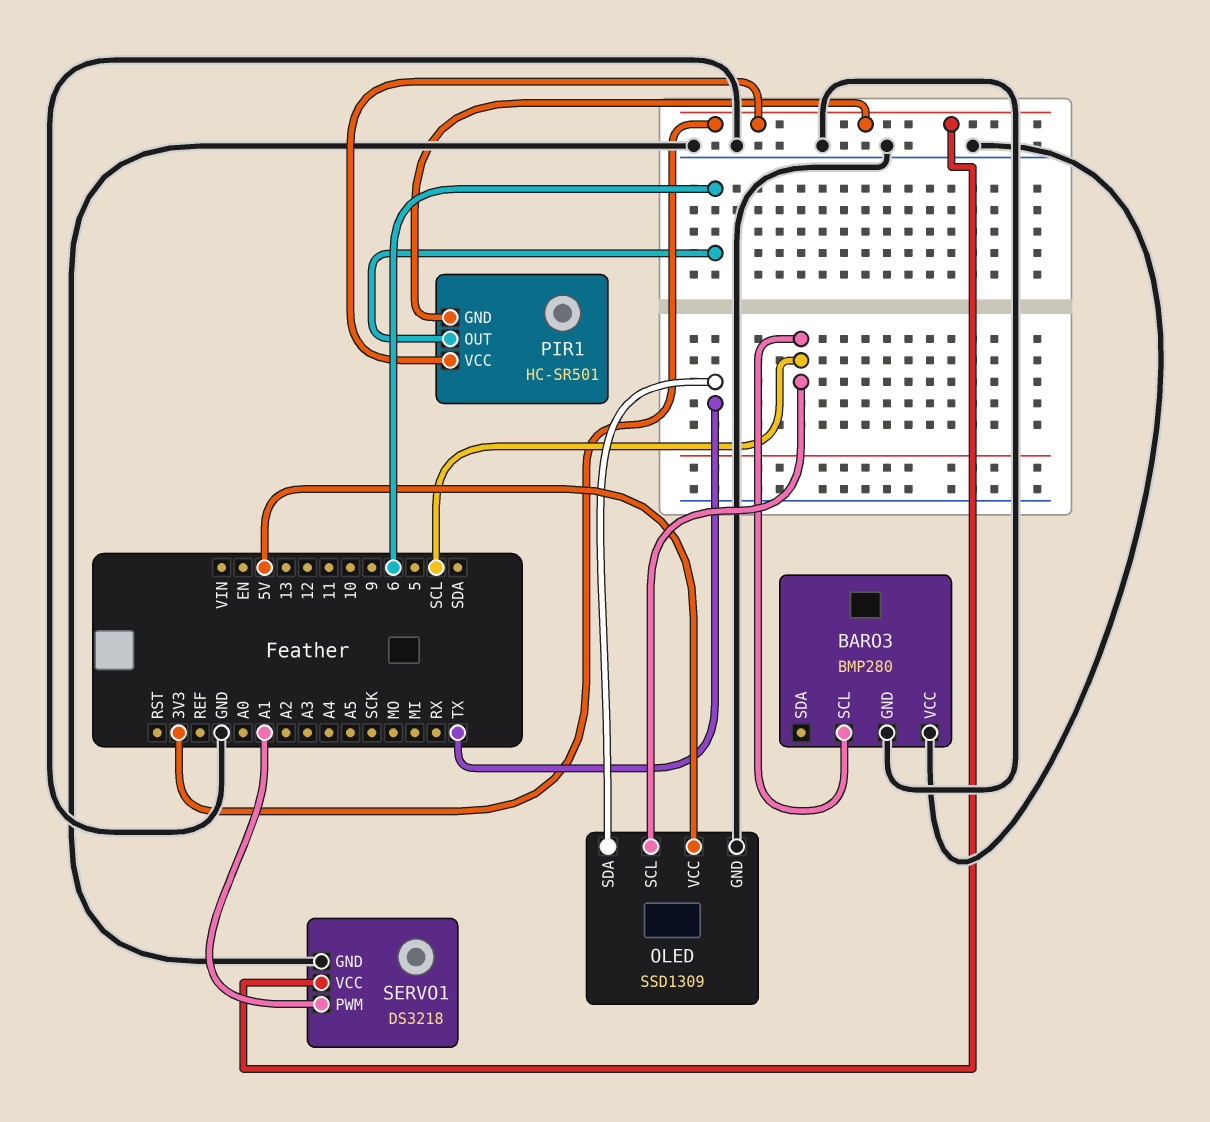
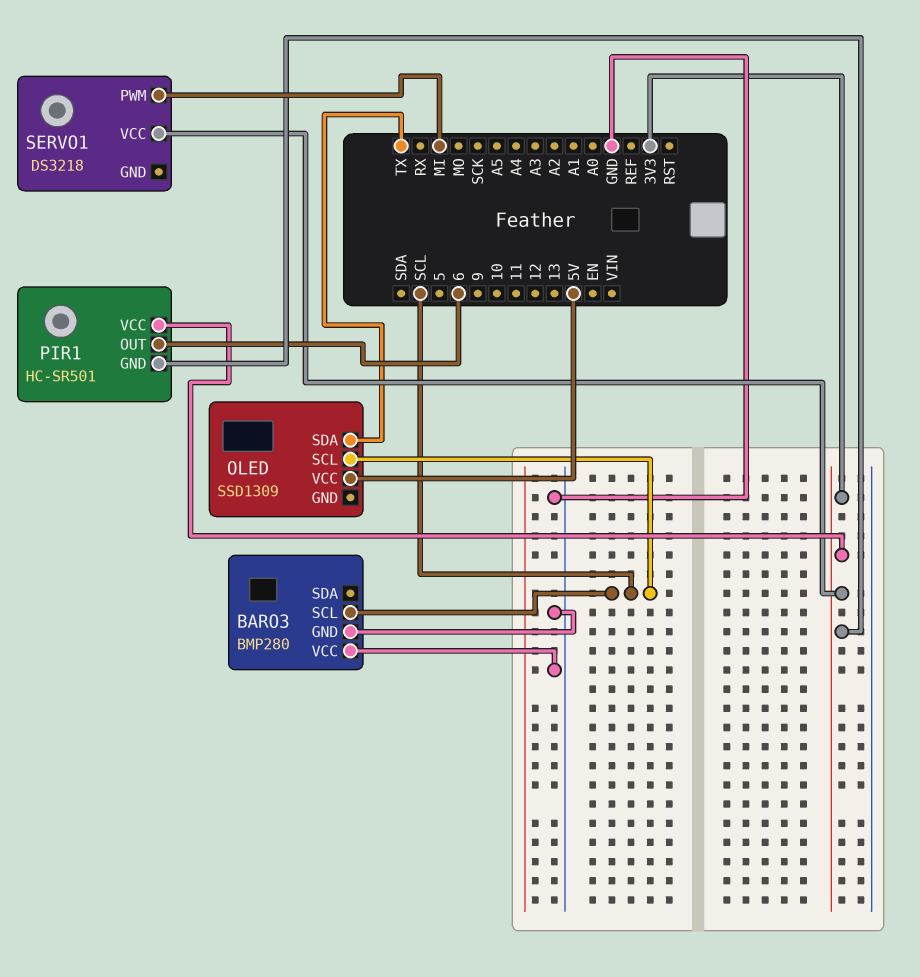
OLED pin GND: GND -> none
SERVO1 pin GND: GND -> none
SERVO1 pin PWM: A1 -> MI

